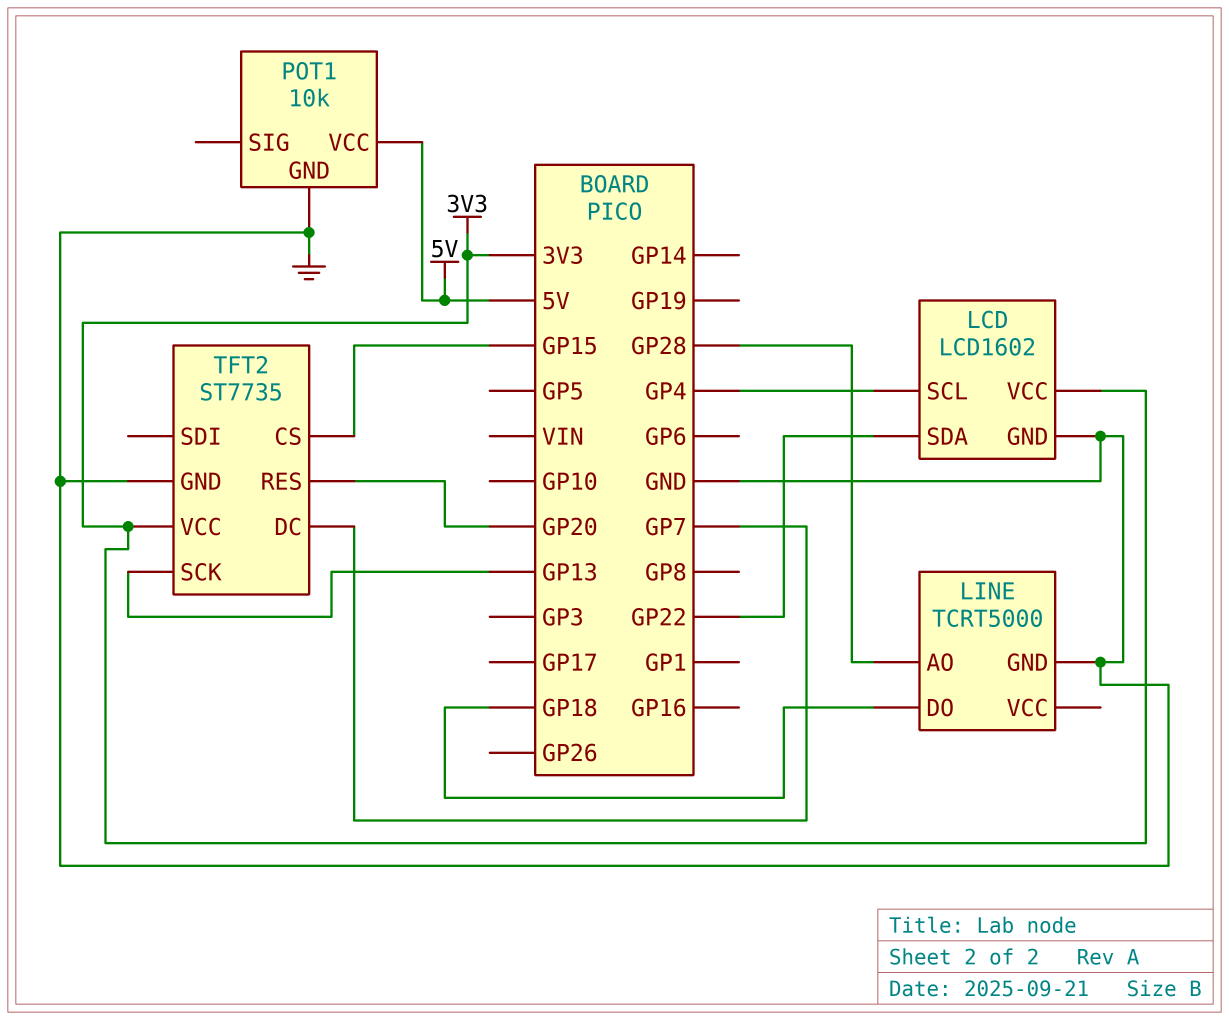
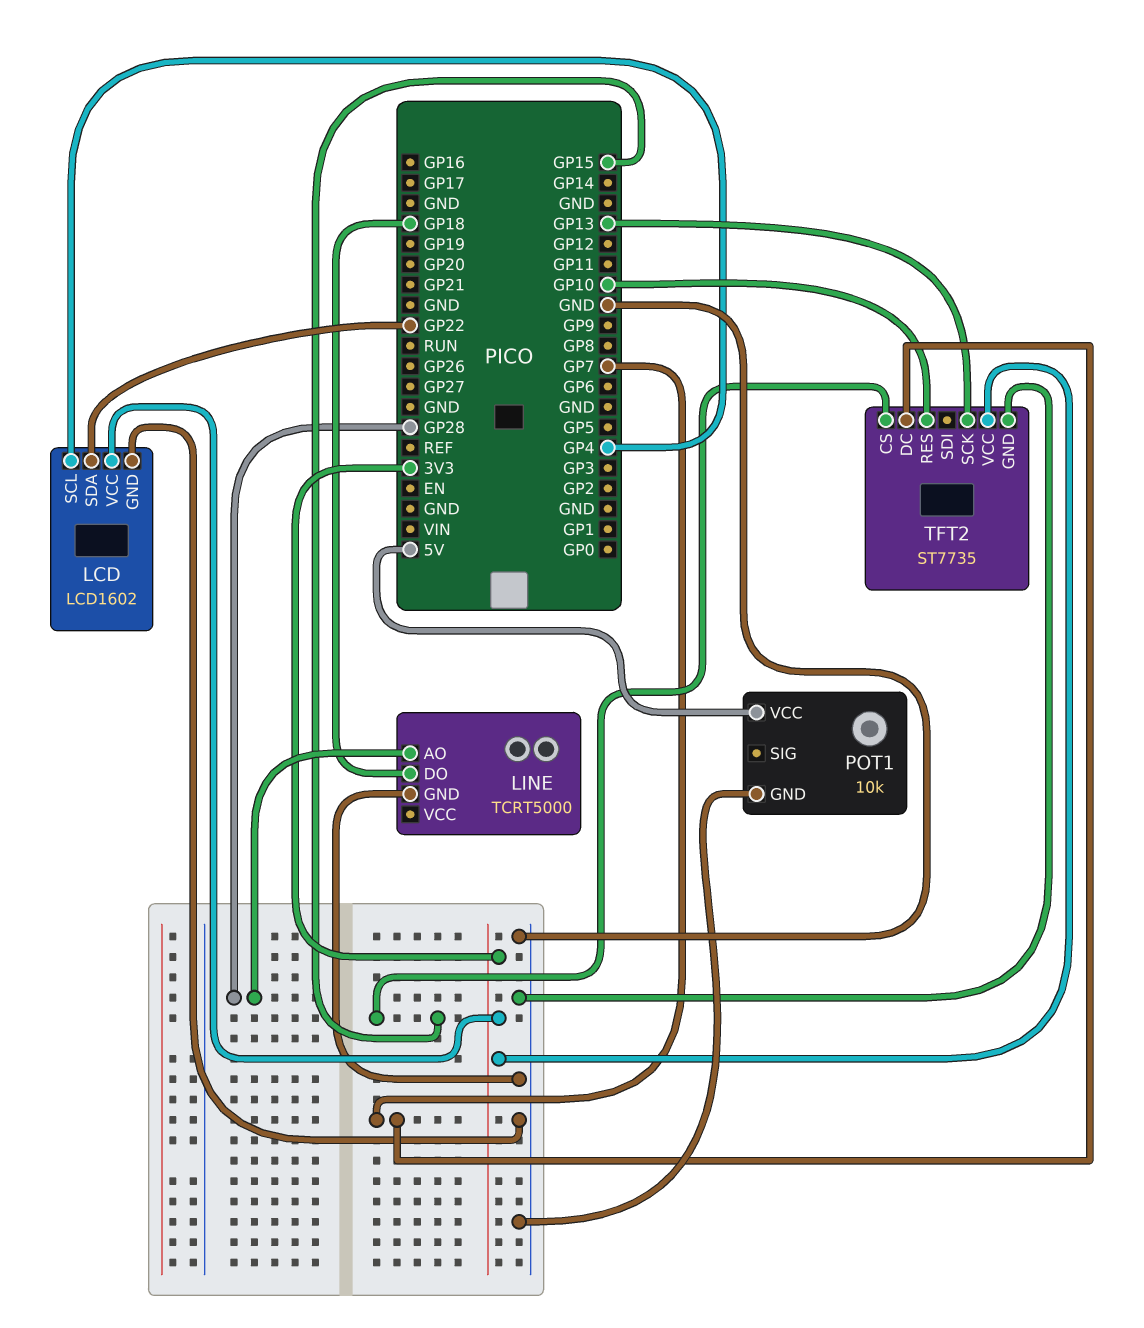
TFT2 pin RES: GP20 -> GP10

